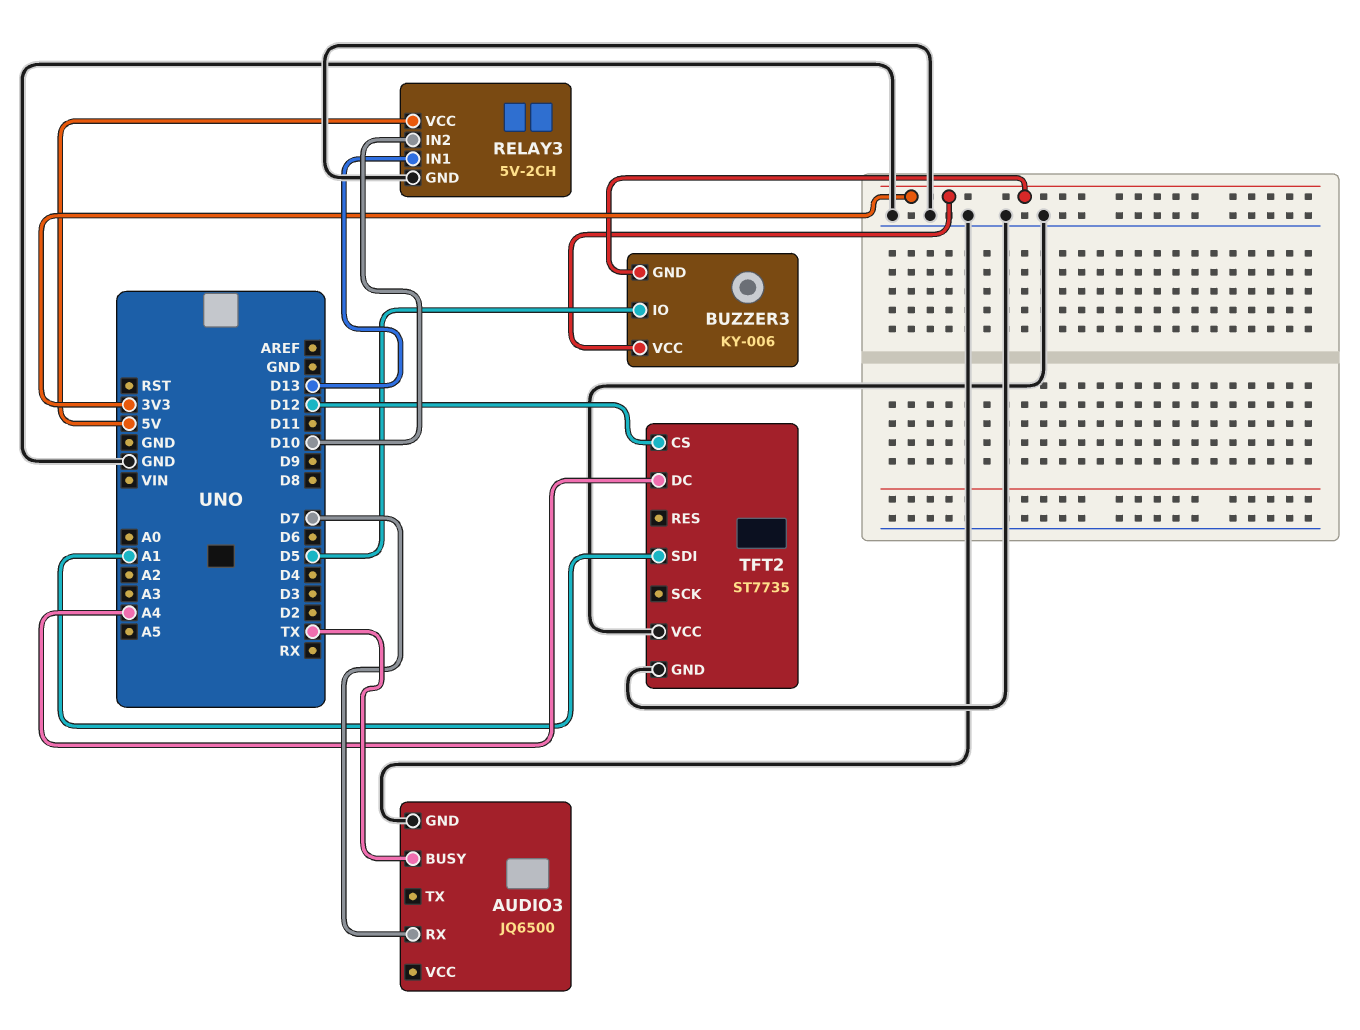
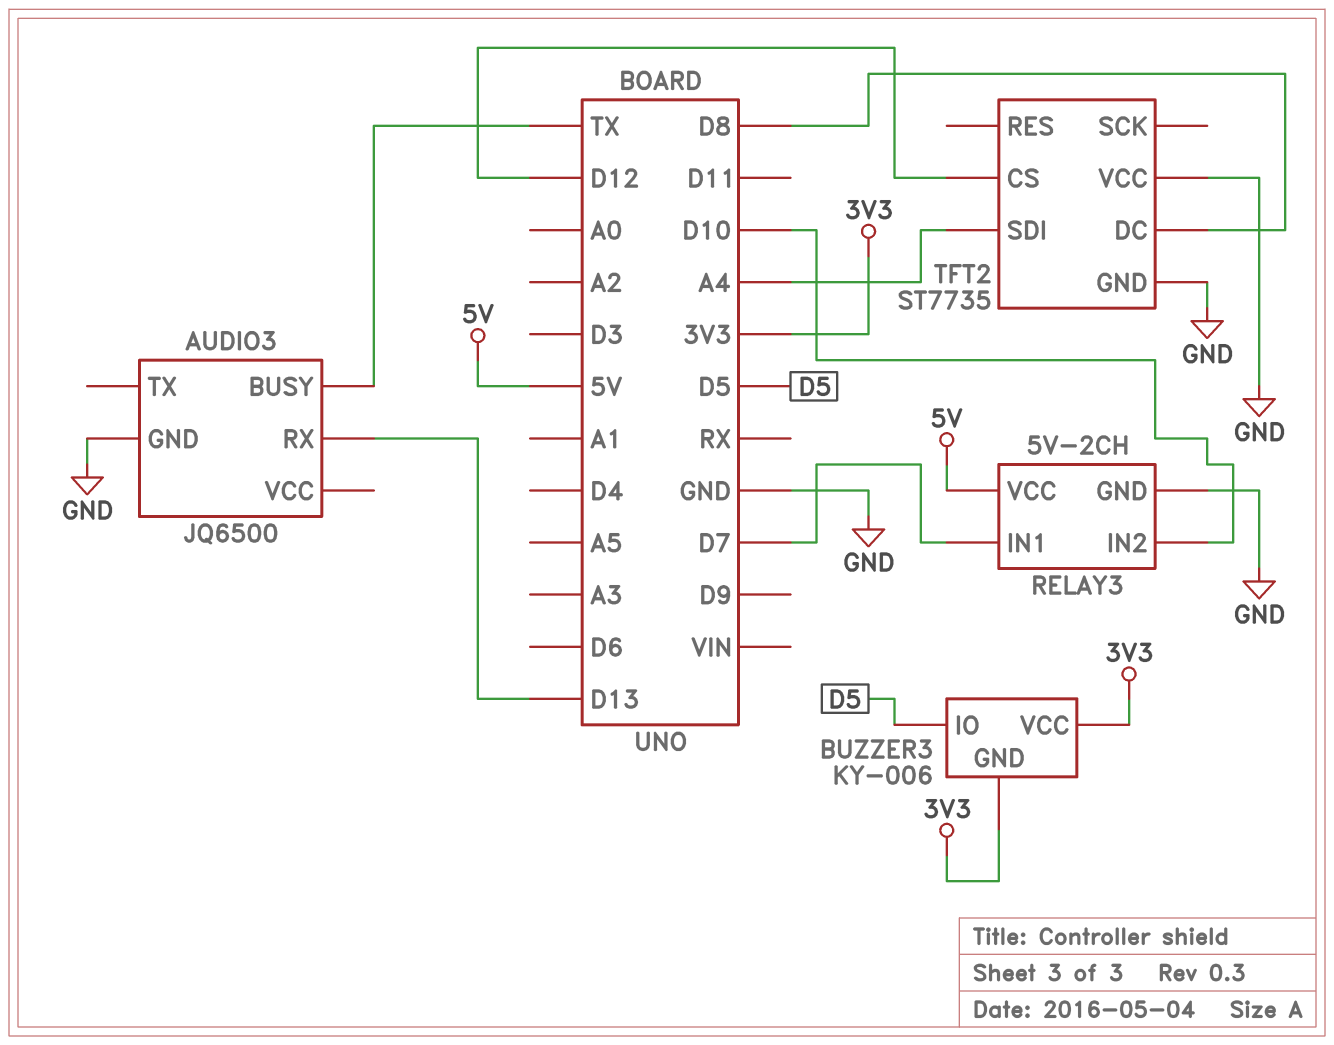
AUDIO3 pin RX: D7 -> D13
RELAY3 pin IN1: D13 -> D7
TFT2 pin DC: A4 -> D8
TFT2 pin SDI: A1 -> A4

